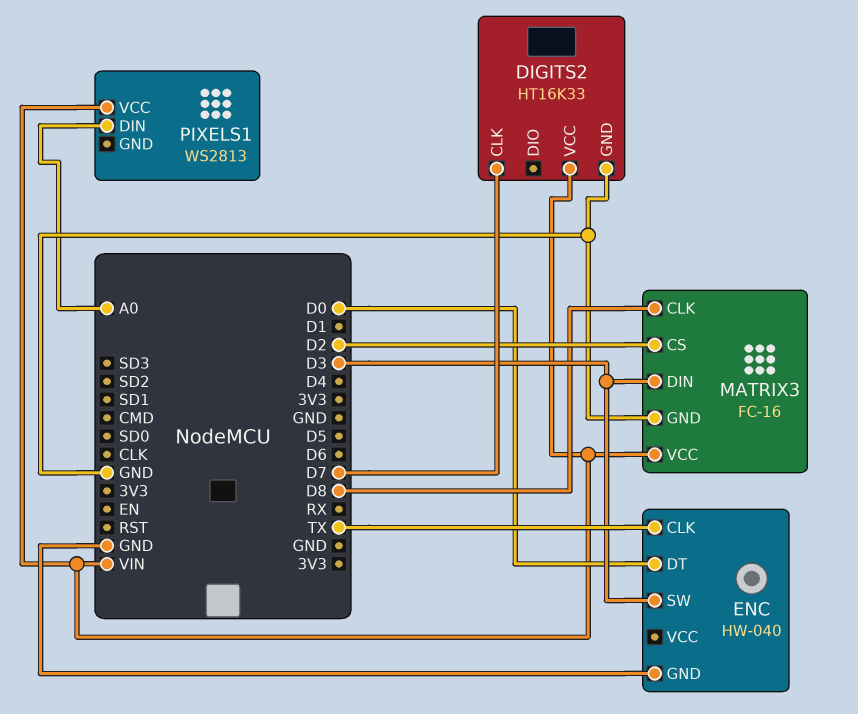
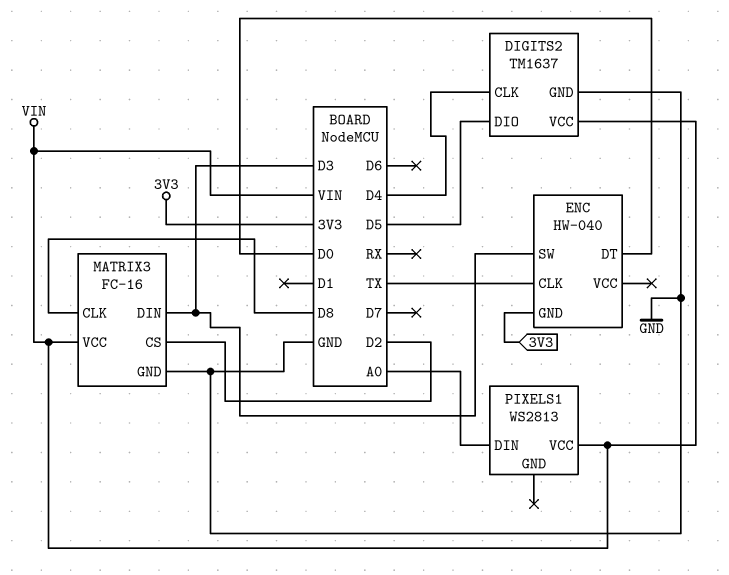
DIGITS2: HT16K33 -> TM1637
DIGITS2 pin CLK: D7 -> D4
DIGITS2 pin DIO: none -> D5
ENC pin GND: GND -> 3V3

